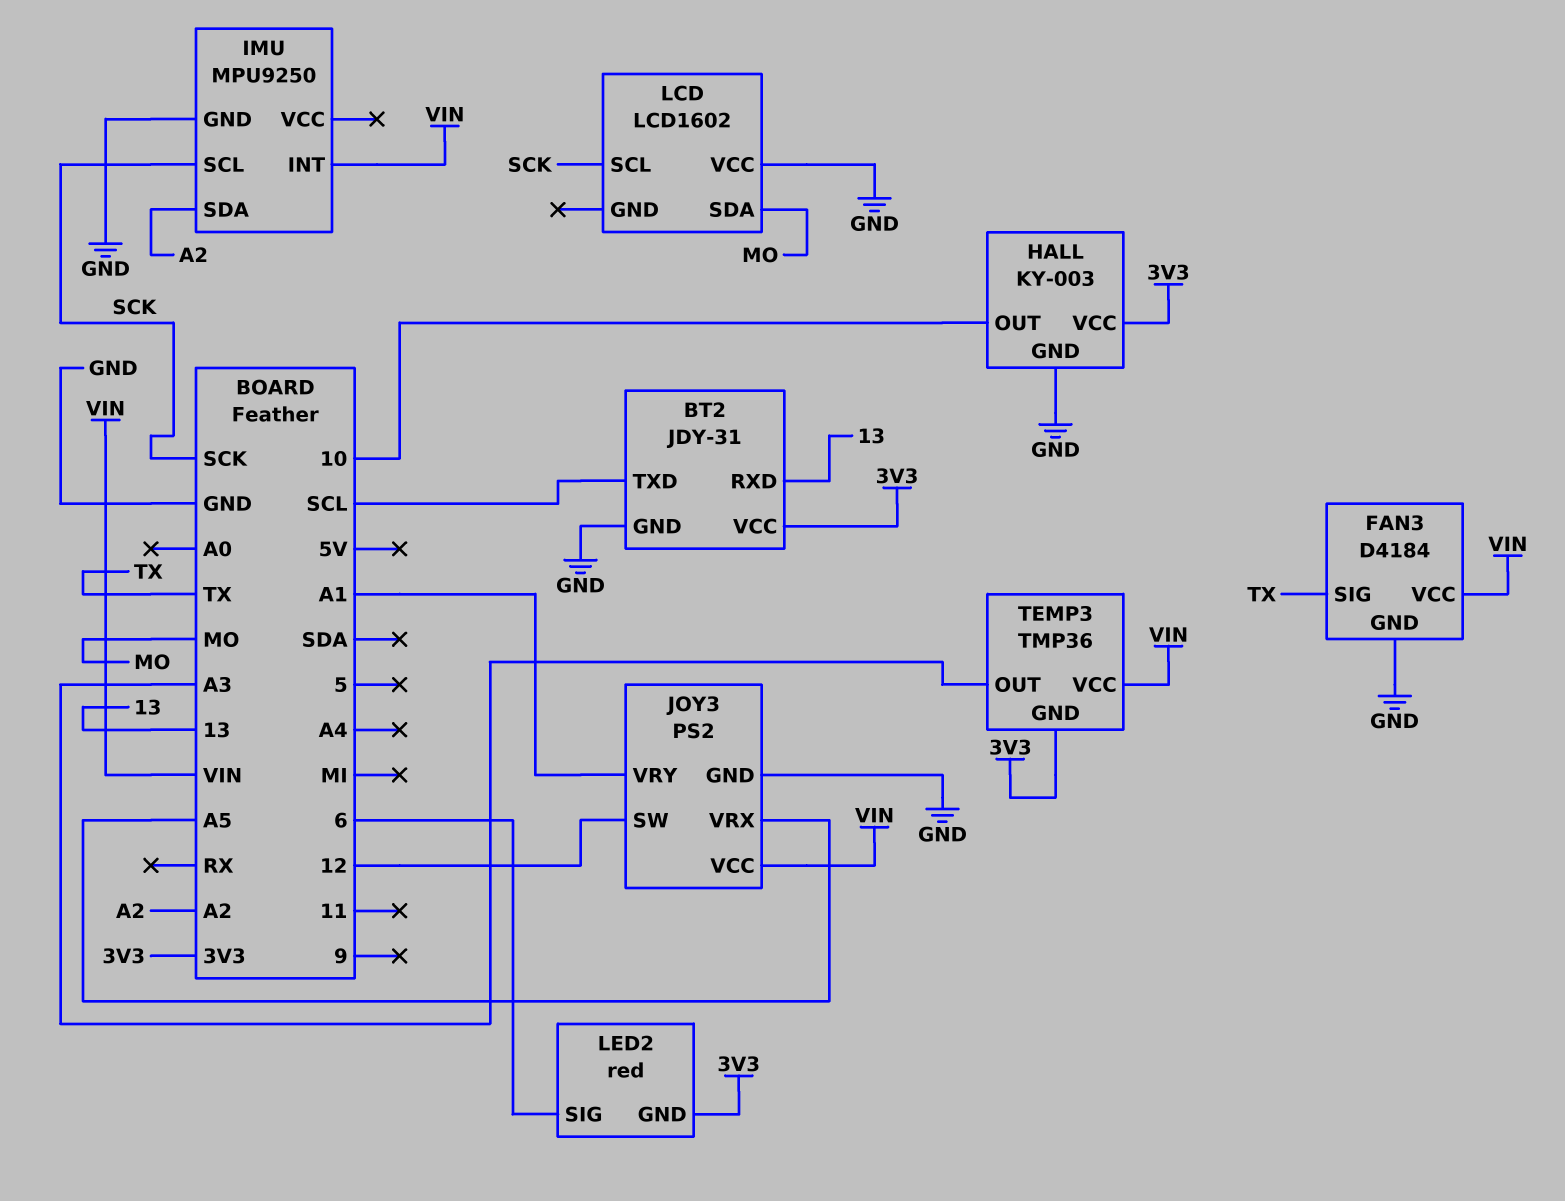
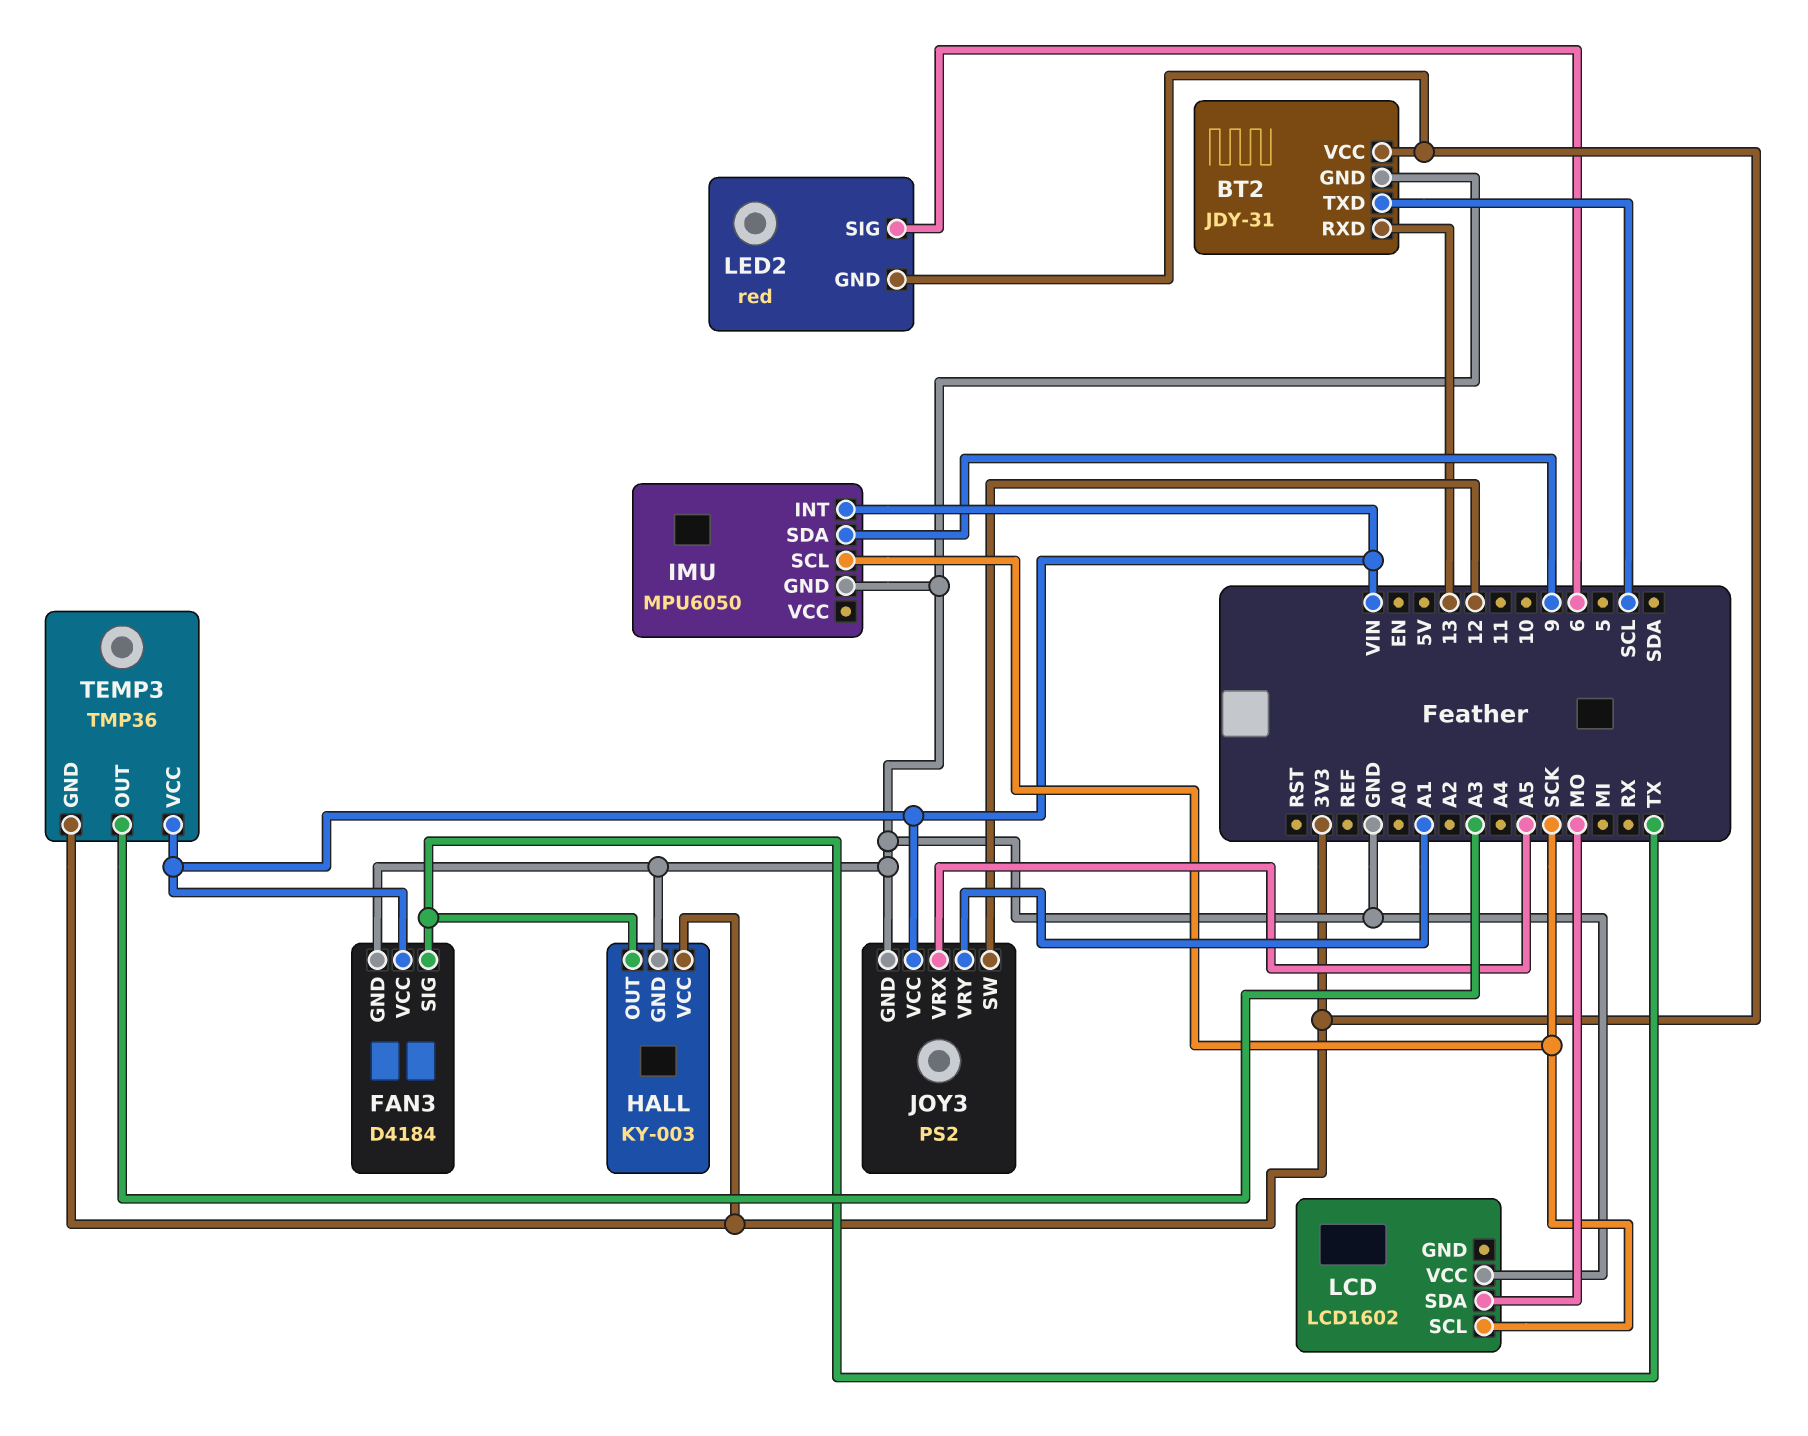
HALL pin OUT: 10 -> TX
IMU: MPU9250 -> MPU6050
IMU pin SDA: A2 -> 9

